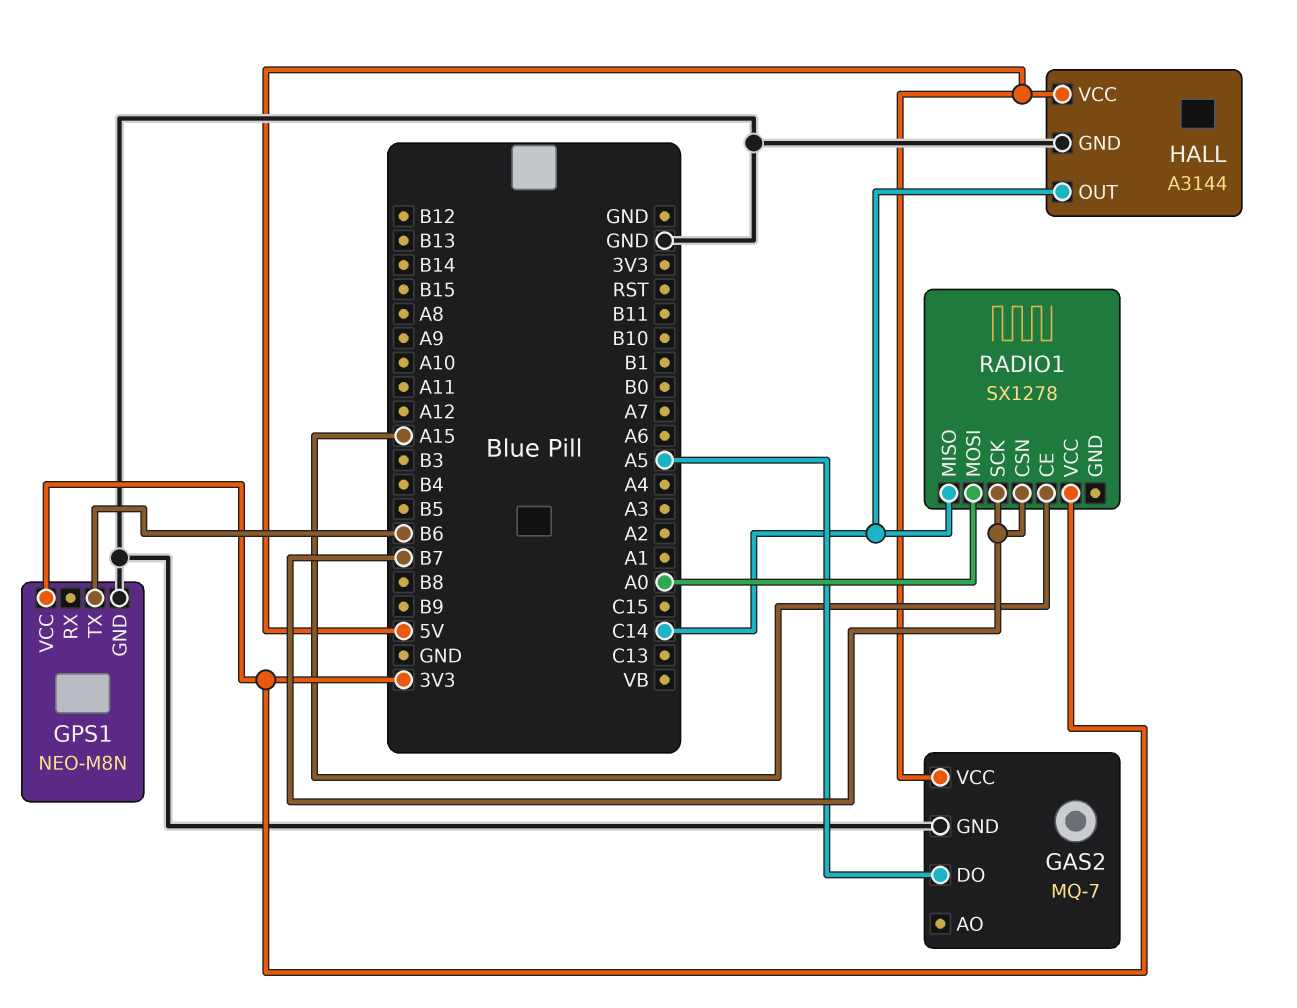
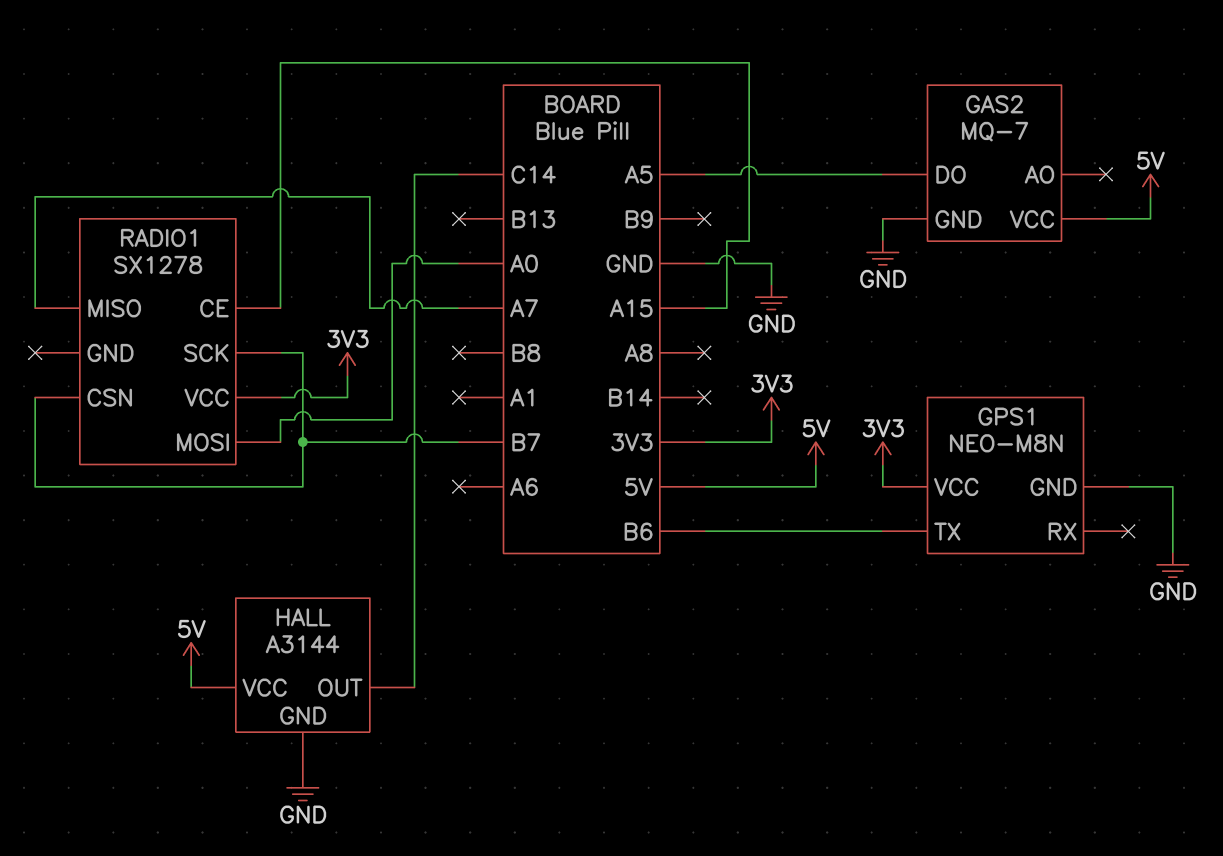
RADIO1 pin MISO: C14 -> A7

